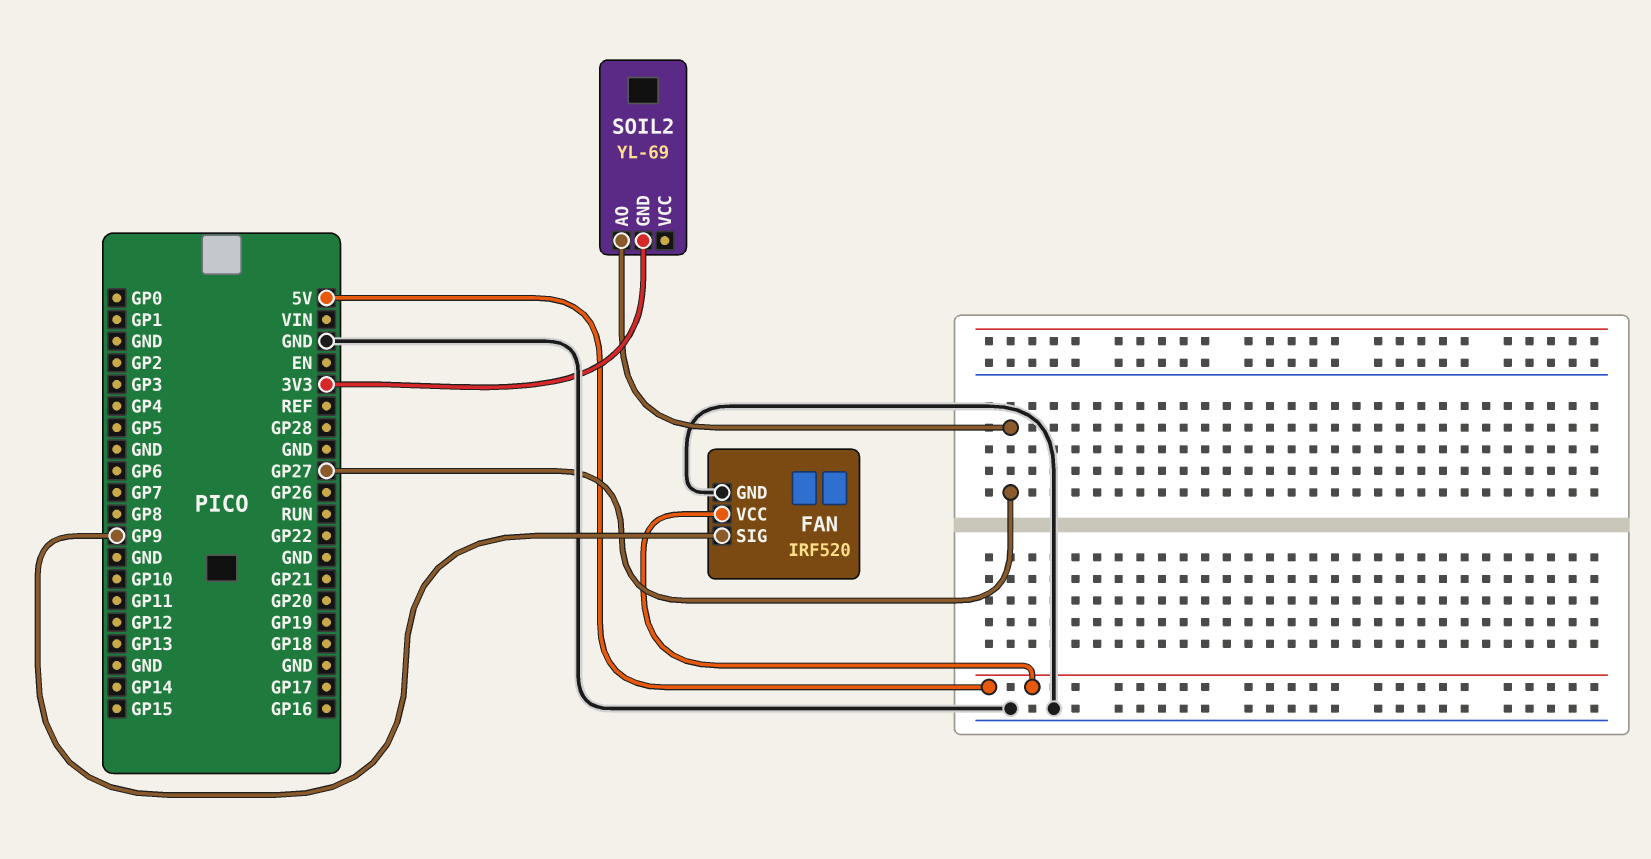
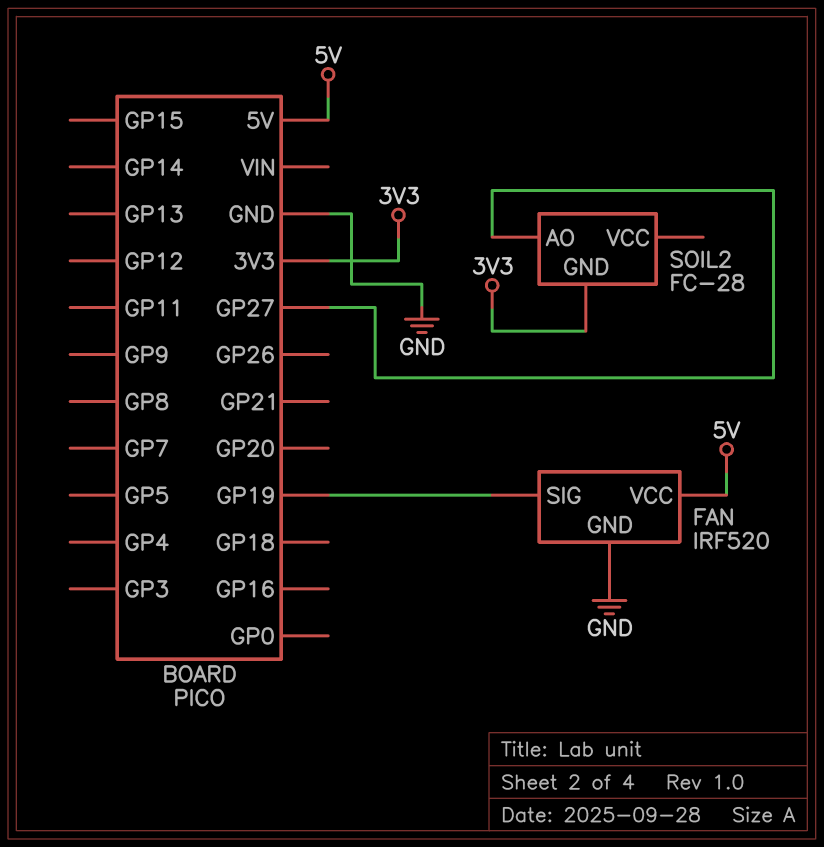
FAN pin SIG: GP9 -> GP19
SOIL2: YL-69 -> FC-28

